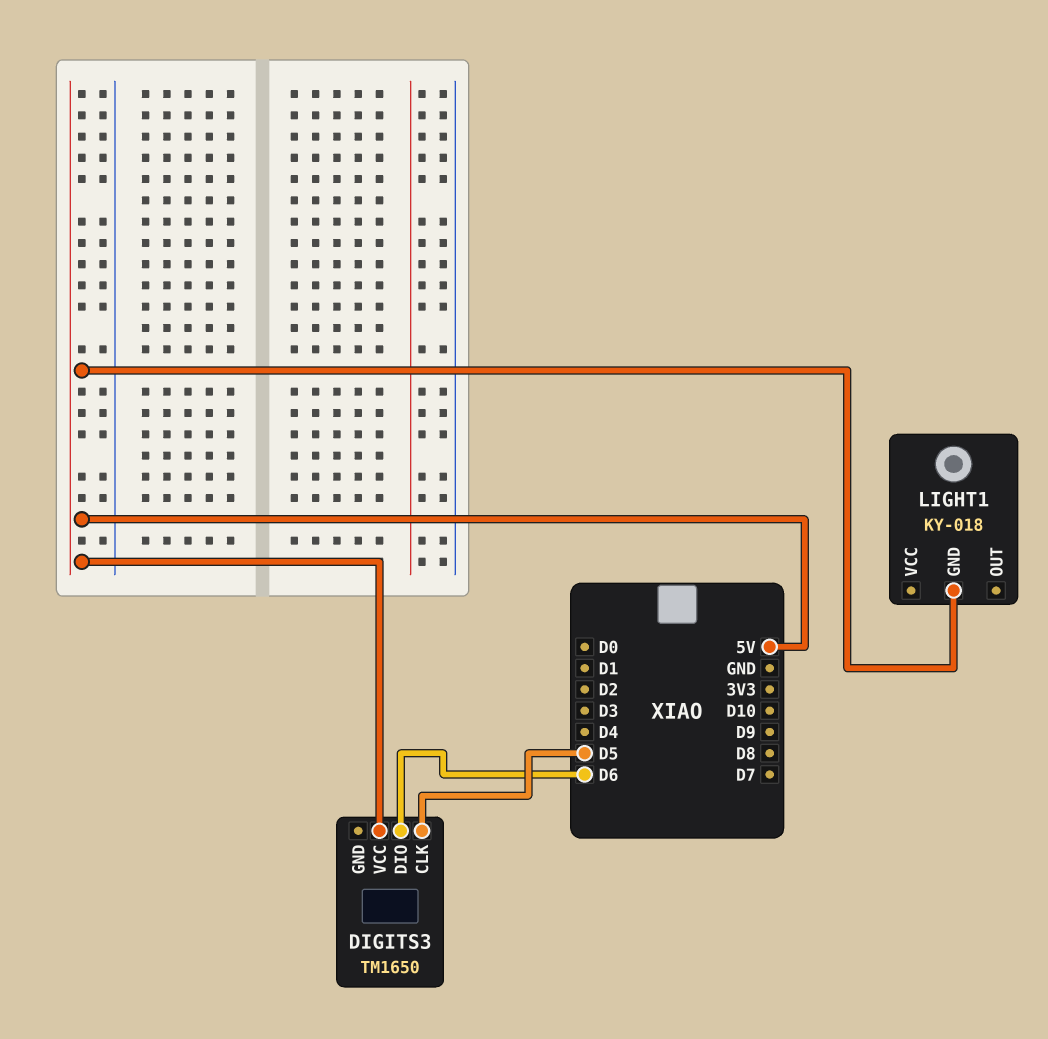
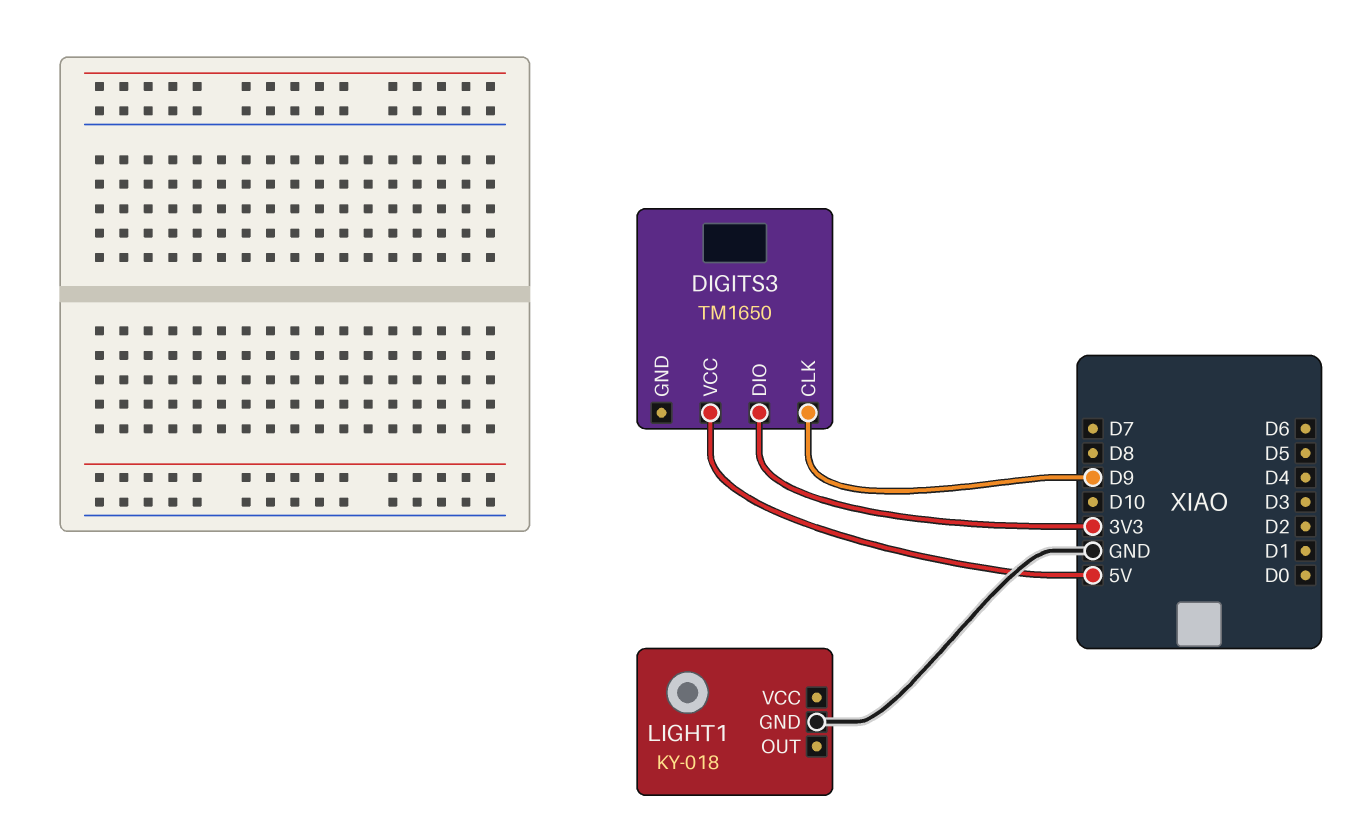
DIGITS3 pin CLK: D5 -> D9
DIGITS3 pin DIO: D6 -> 3V3
LIGHT1 pin GND: 5V -> GND

